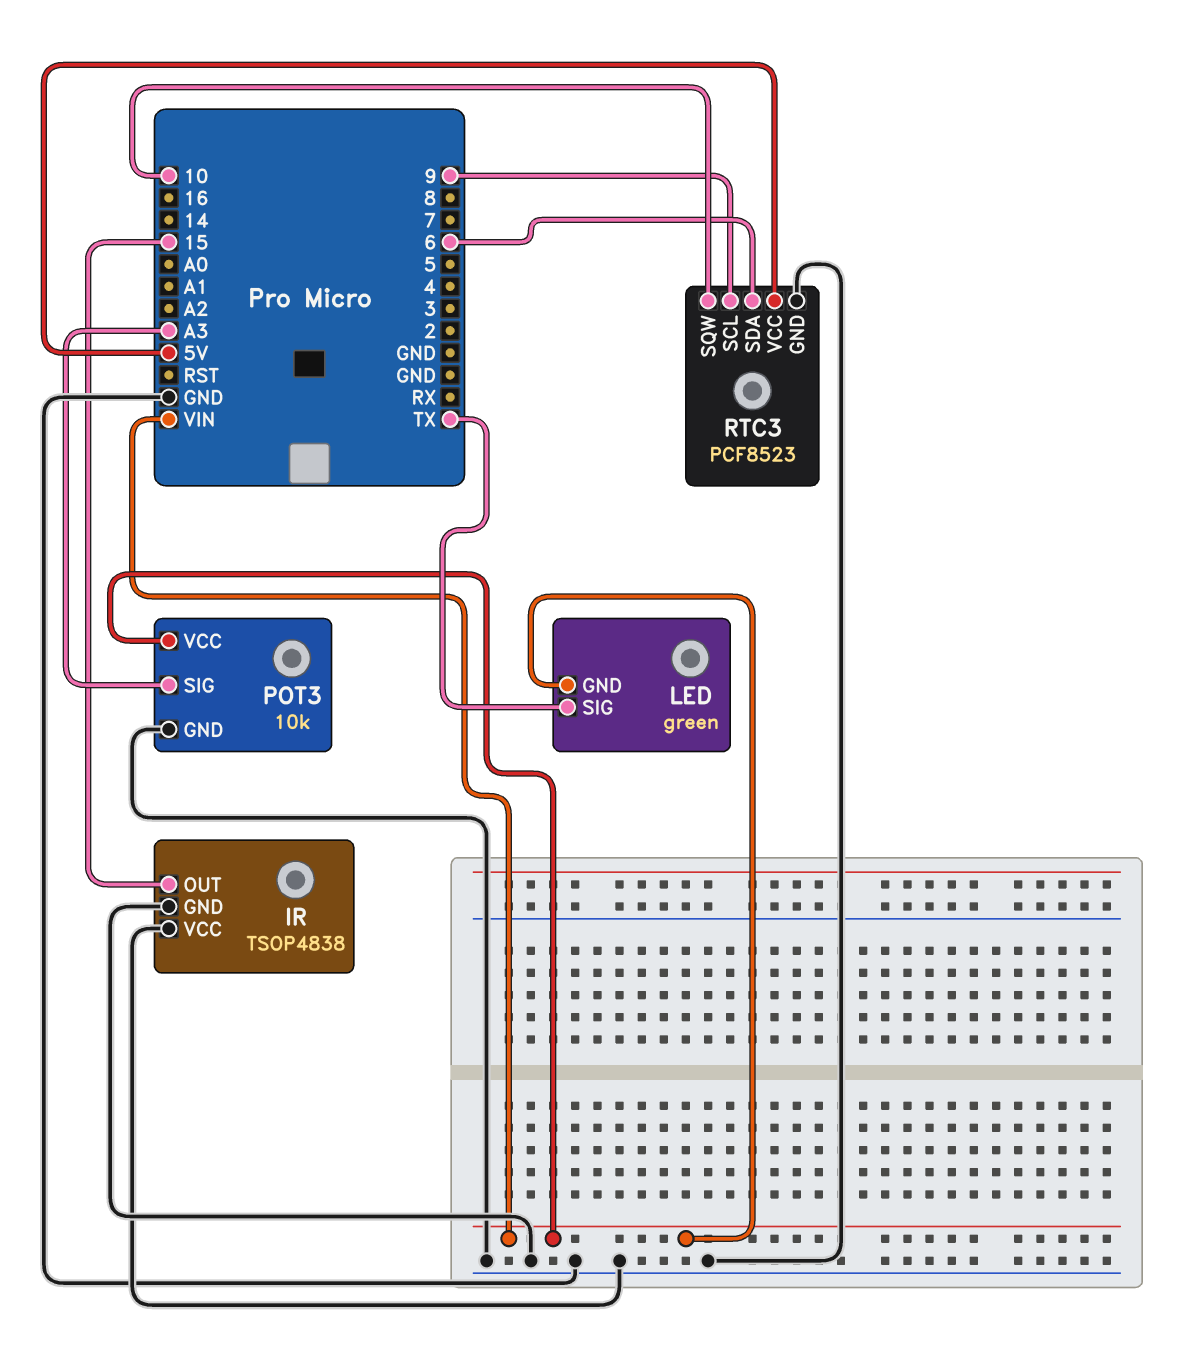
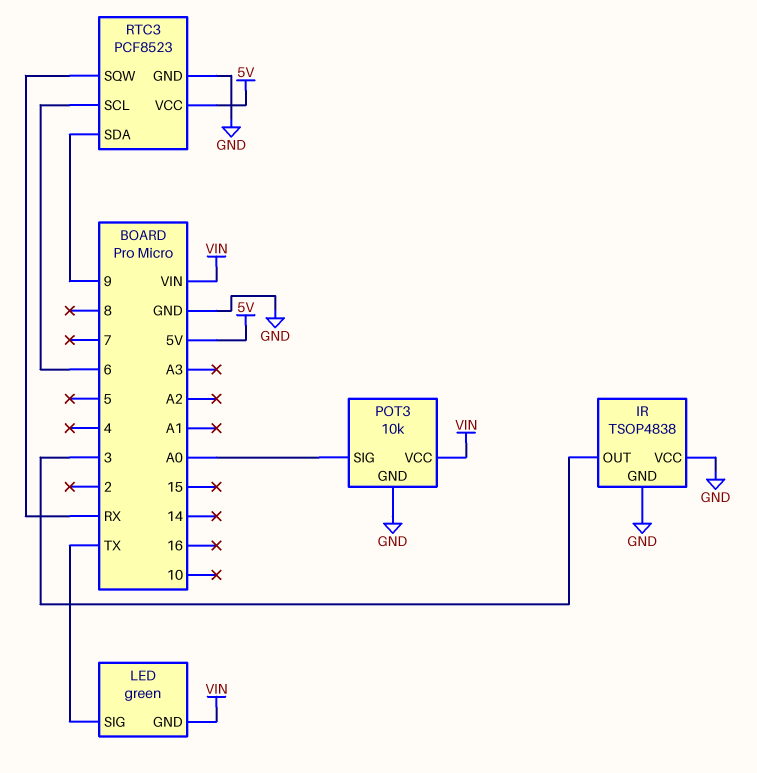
IR pin OUT: 15 -> 3
POT3 pin SIG: A3 -> A0
RTC3 pin SCL: 9 -> 6
RTC3 pin SDA: 6 -> 9
RTC3 pin SQW: 10 -> RX

